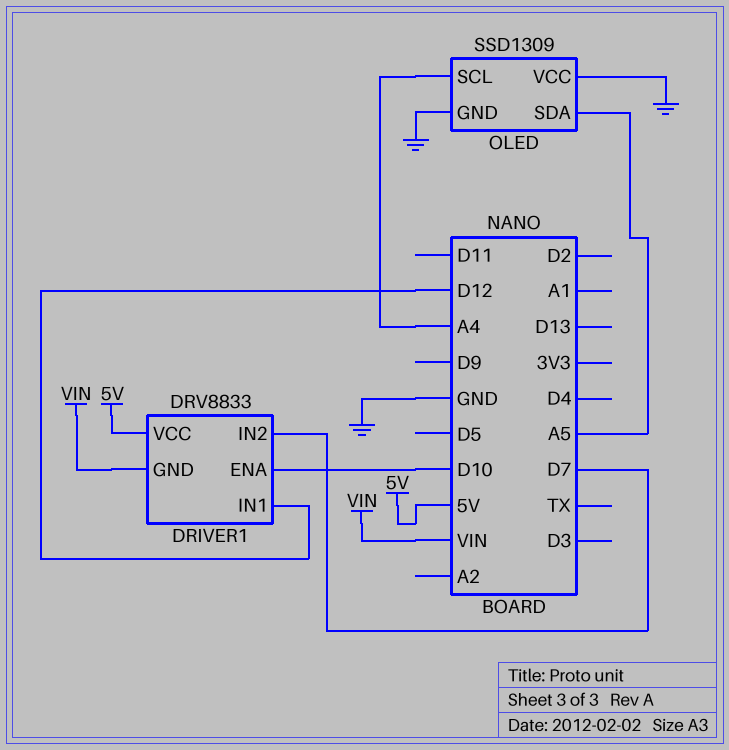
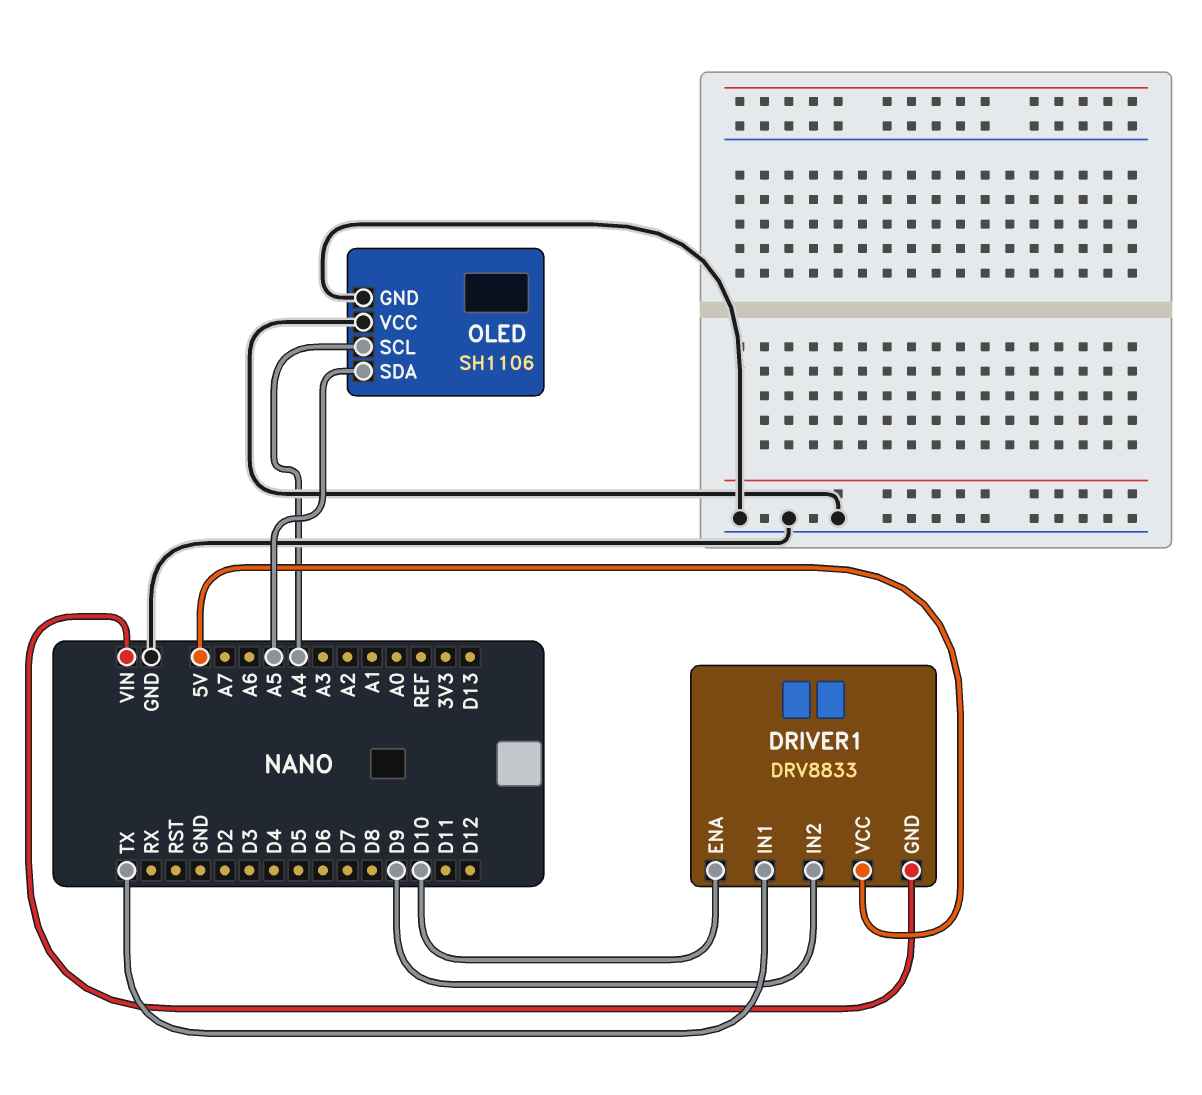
DRIVER1 pin IN1: D12 -> TX
DRIVER1 pin IN2: D7 -> D9
OLED: SSD1309 -> SH1106

